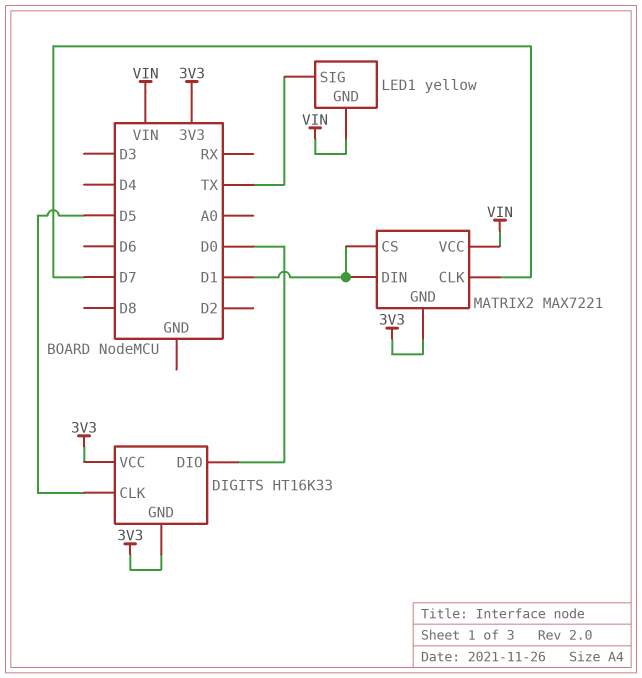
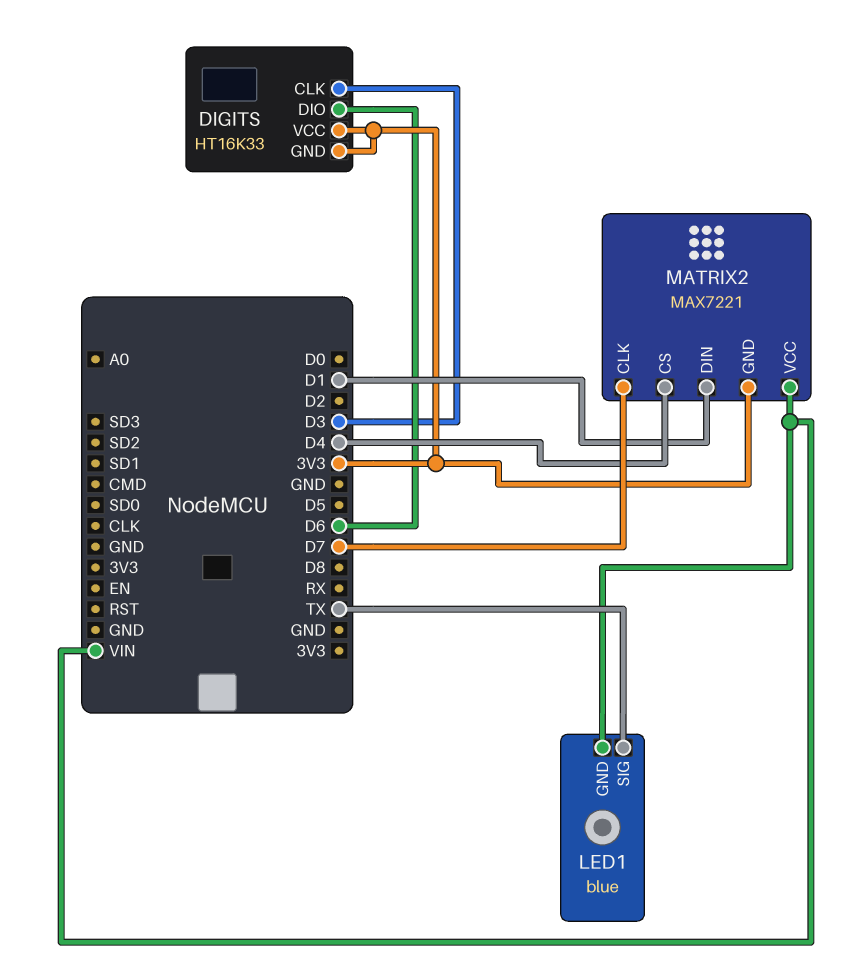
DIGITS pin CLK: D5 -> D3
DIGITS pin DIO: D0 -> D6
LED1: yellow -> blue
MATRIX2 pin CS: D1 -> D4

